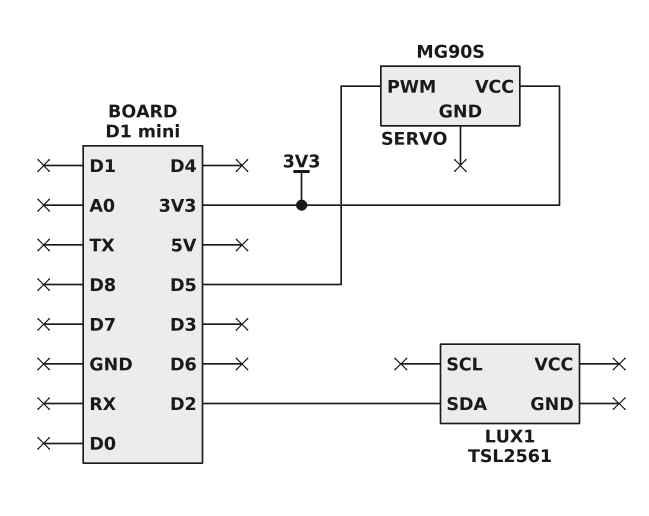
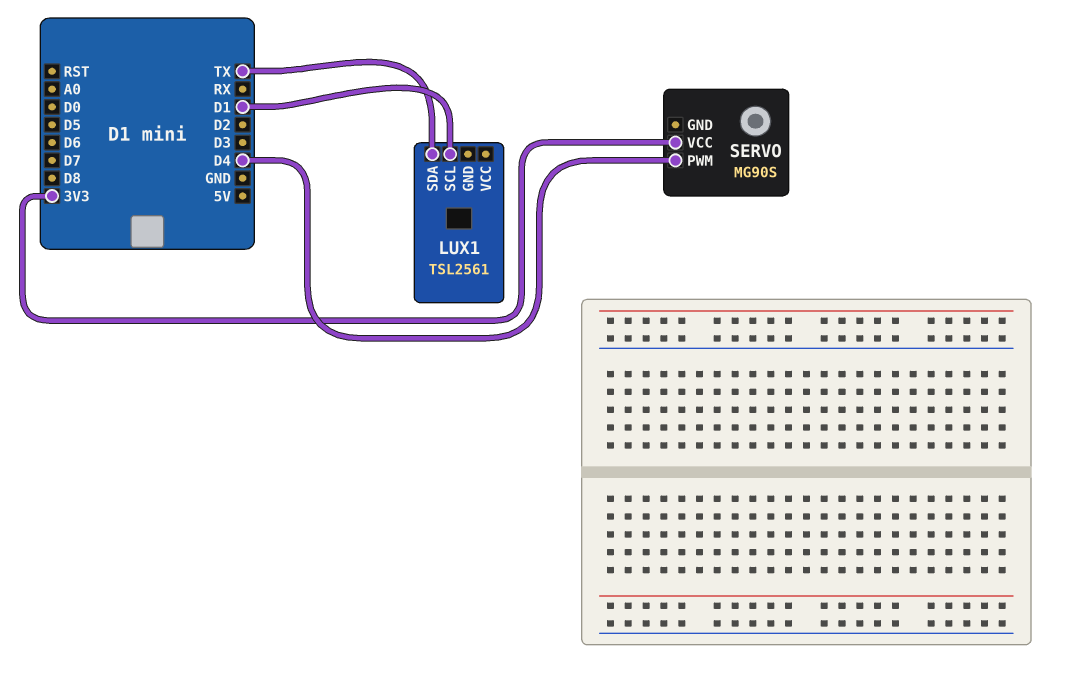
LUX1 pin SCL: none -> D1
LUX1 pin SDA: D2 -> TX
SERVO pin PWM: D5 -> D4

